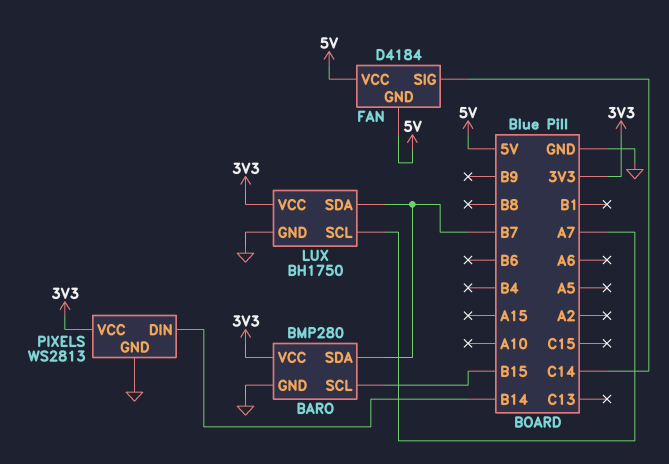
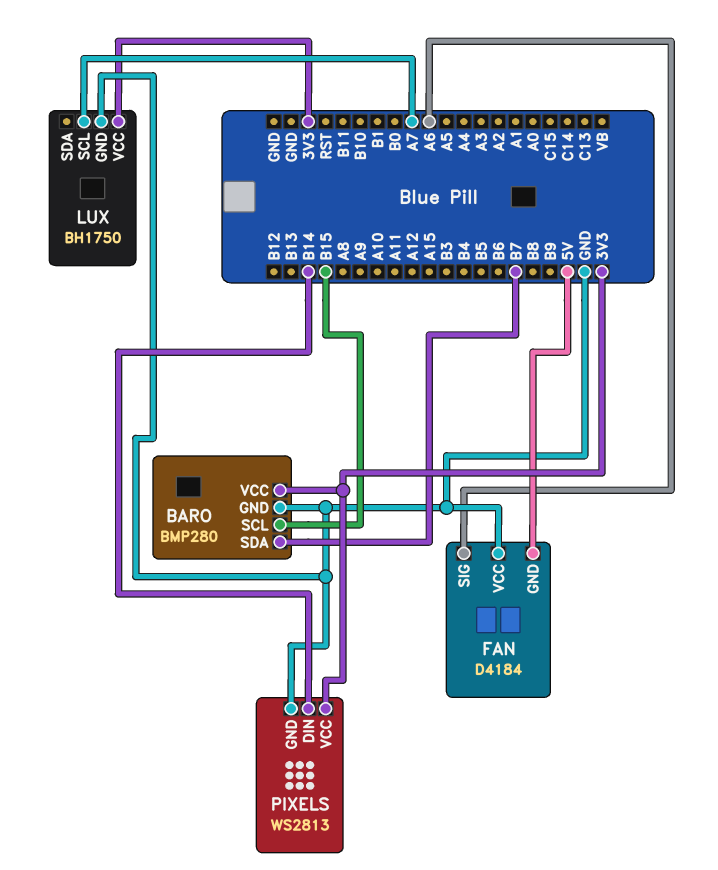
FAN pin SIG: C14 -> A6
FAN pin VCC: 5V -> GND
LUX pin SDA: B7 -> none

